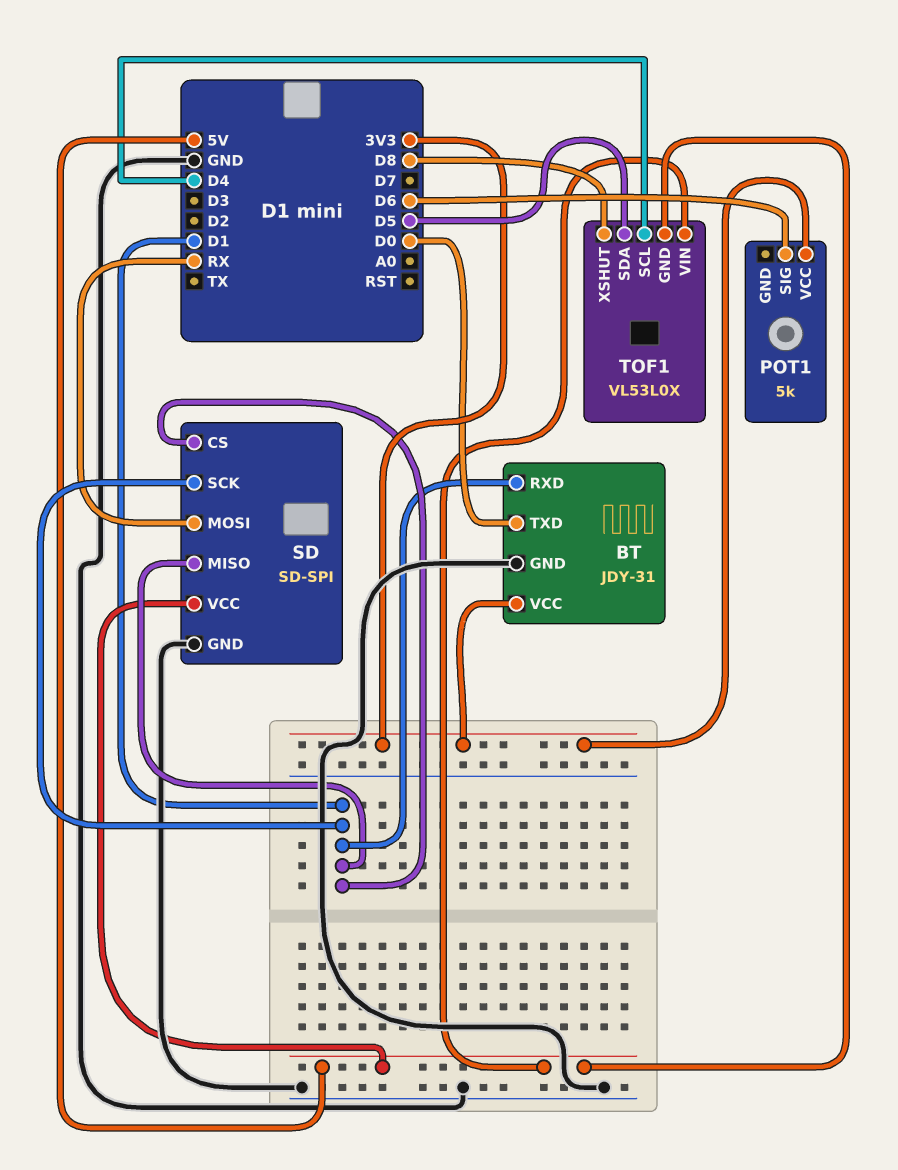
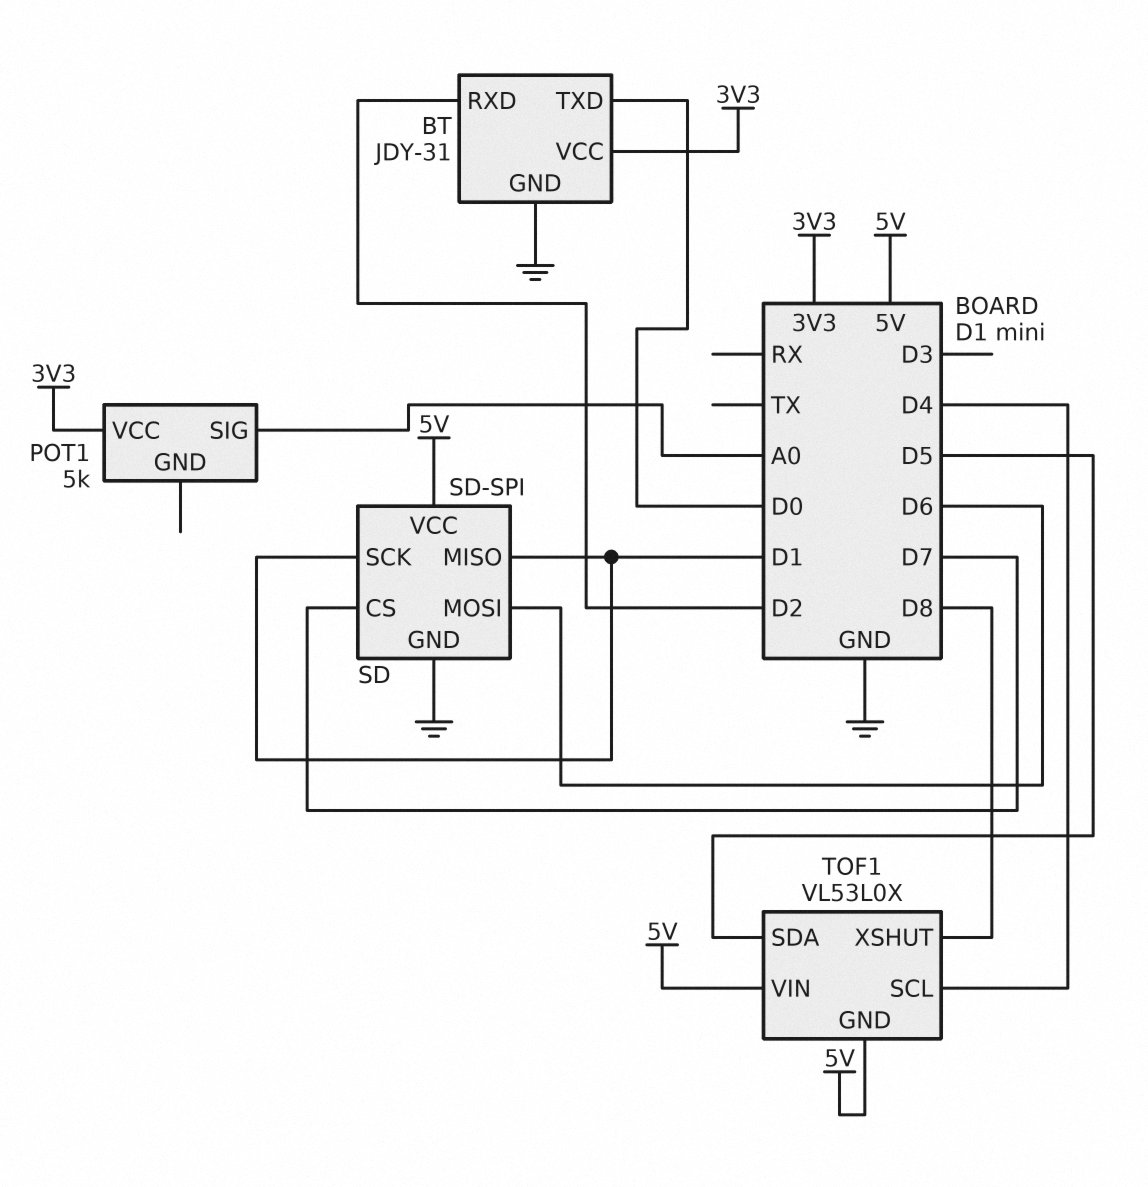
BT pin RXD: D1 -> D2
POT1 pin SIG: D6 -> A0
SD pin CS: D1 -> D7
SD pin MOSI: RX -> D6

